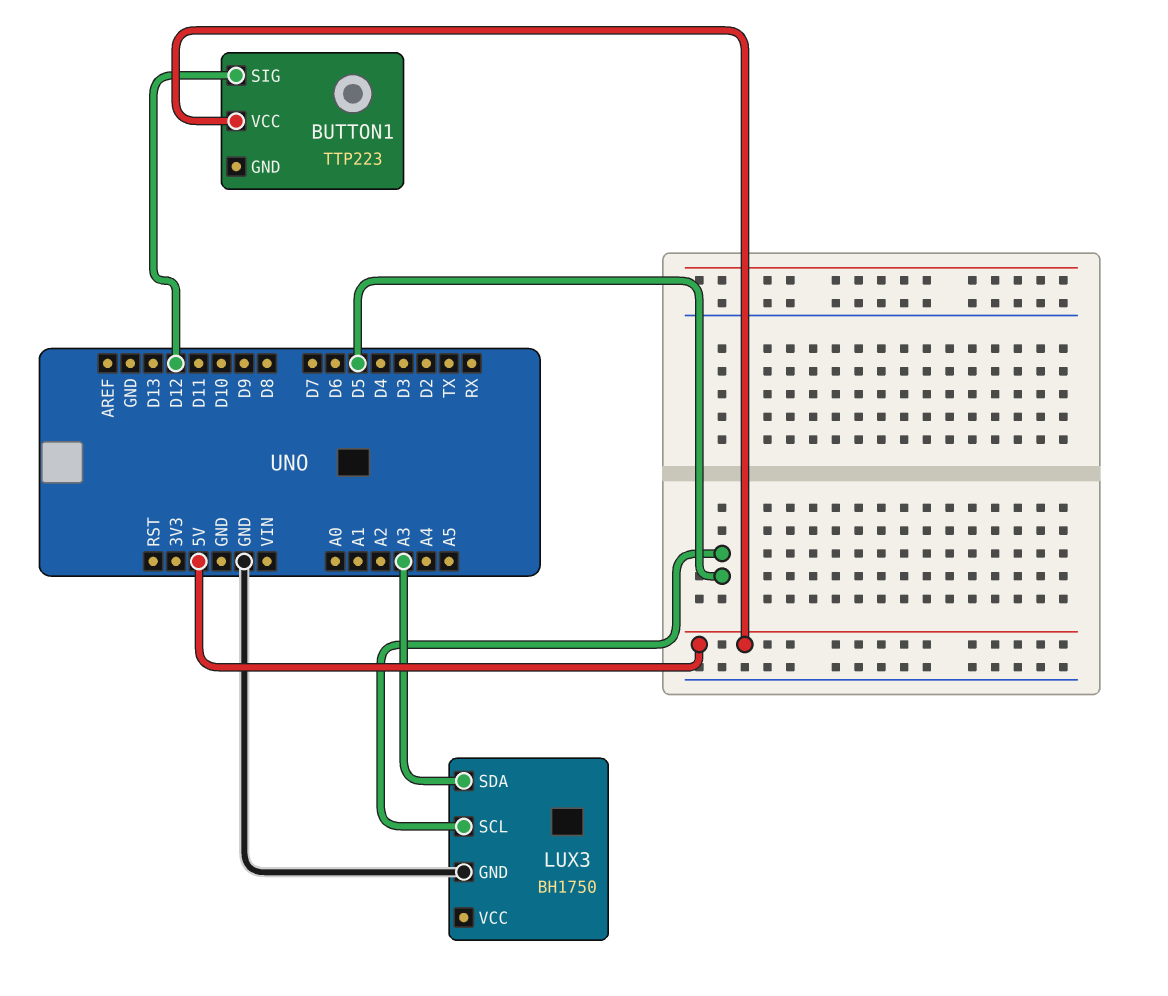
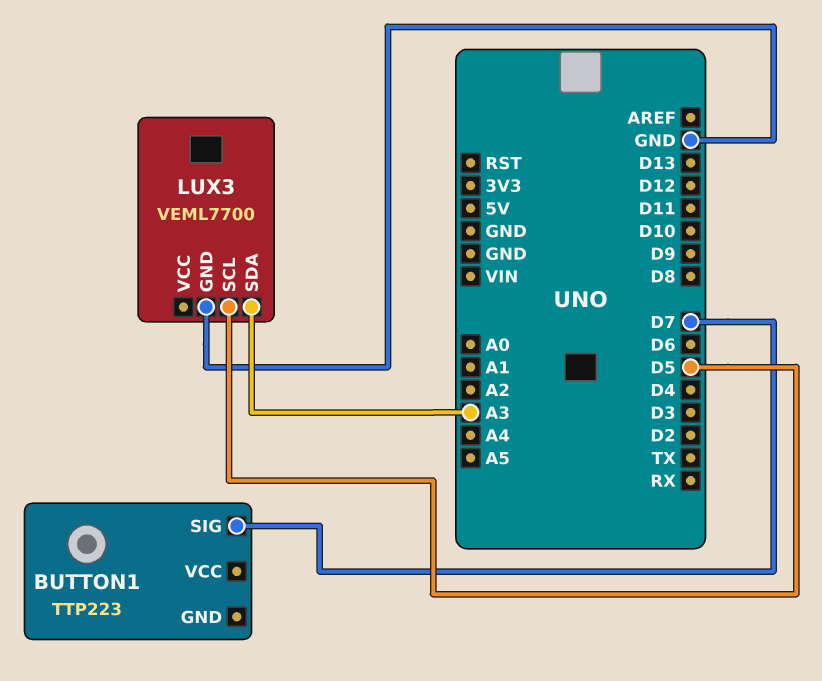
BUTTON1 pin SIG: D12 -> D7
BUTTON1 pin VCC: 5V -> none
LUX3: BH1750 -> VEML7700

